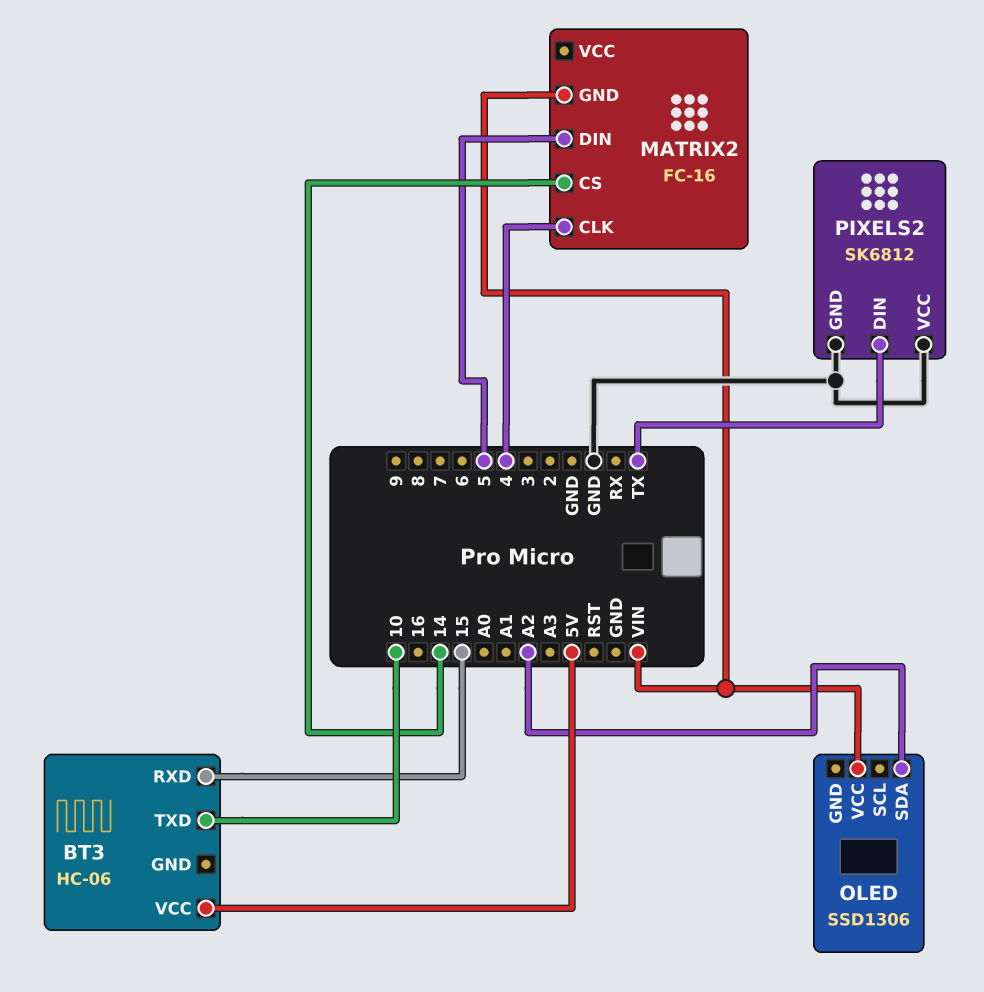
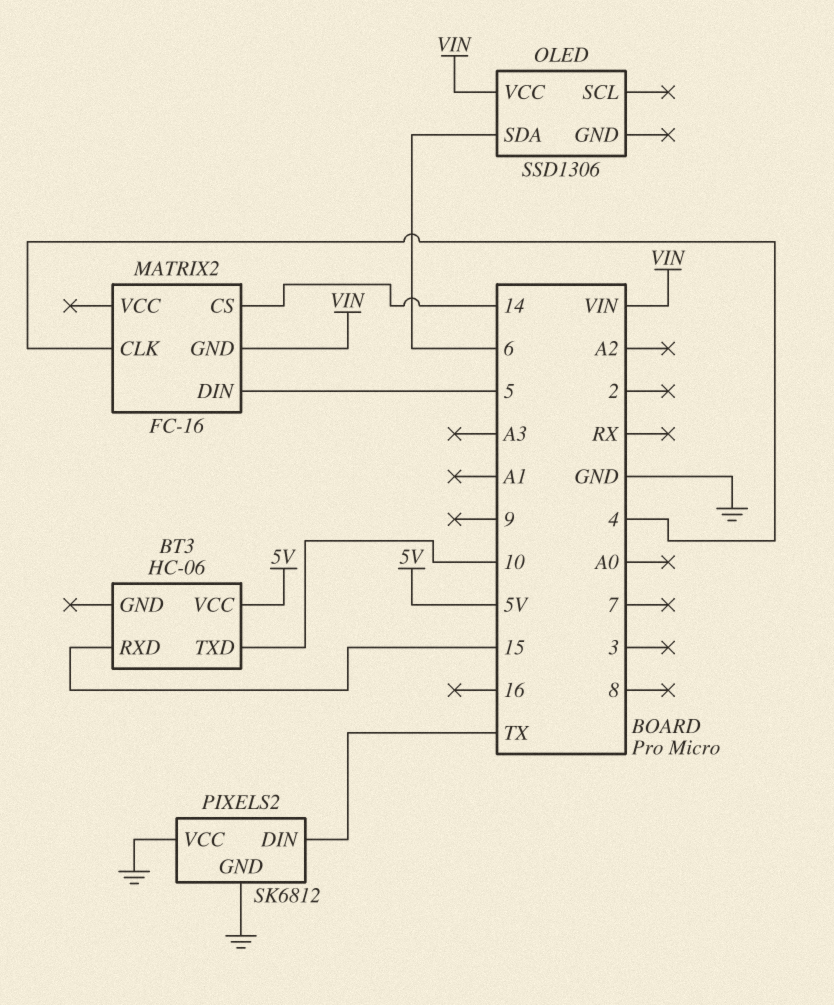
OLED pin SDA: A2 -> 6

